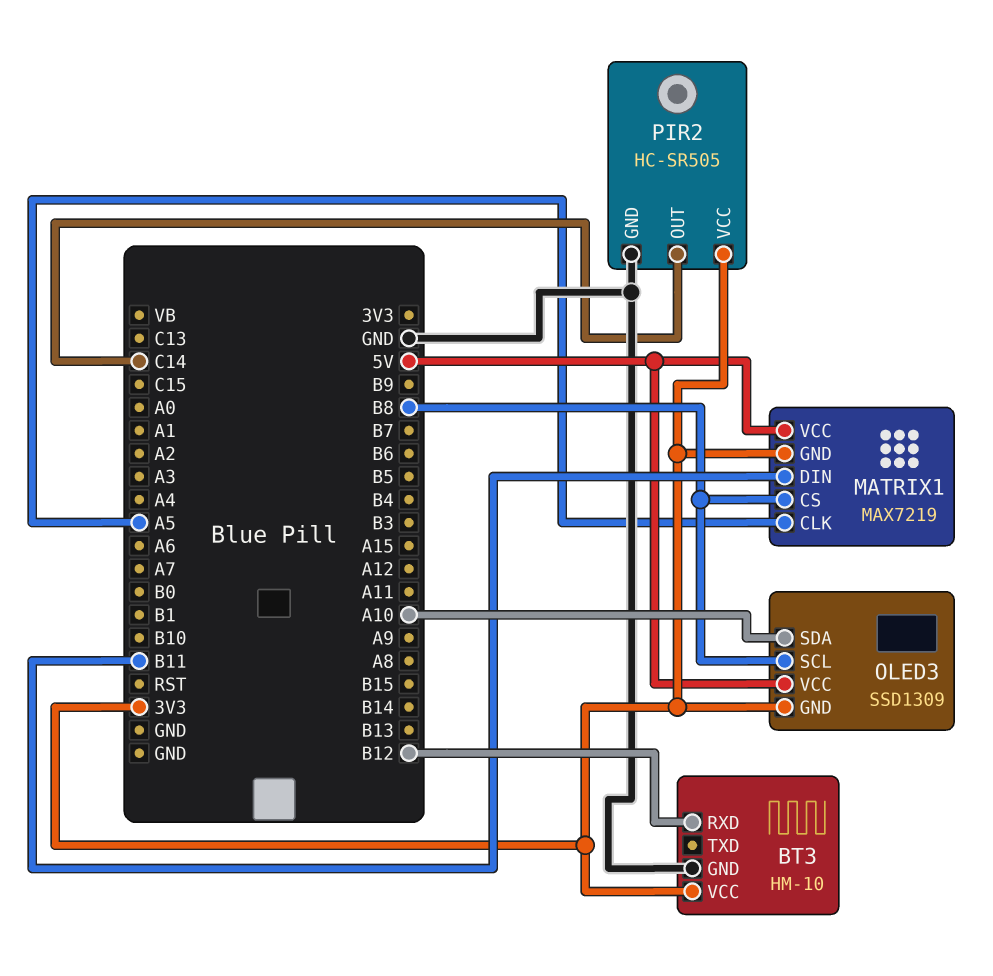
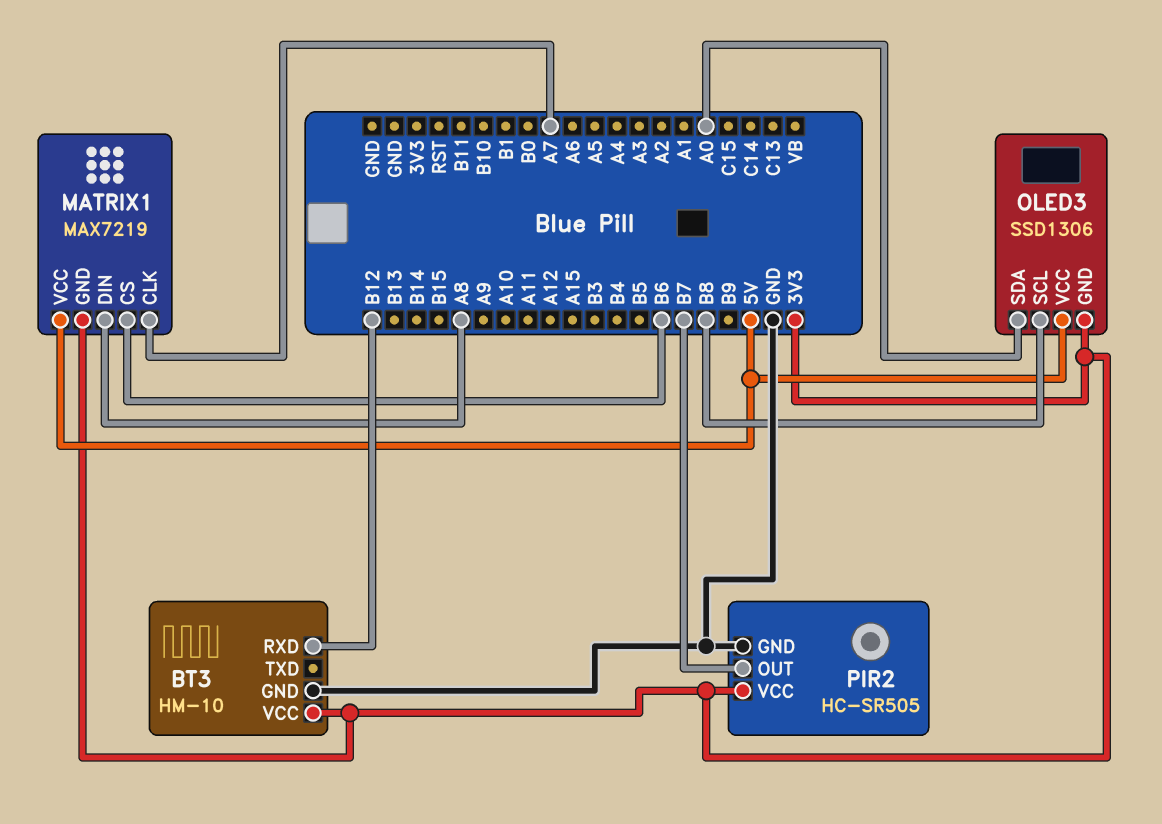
MATRIX1 pin CLK: A5 -> A7
MATRIX1 pin CS: B8 -> B6
MATRIX1 pin DIN: B11 -> A8
OLED3: SSD1309 -> SSD1306
OLED3 pin SDA: A10 -> A0
PIR2 pin OUT: C14 -> B7

